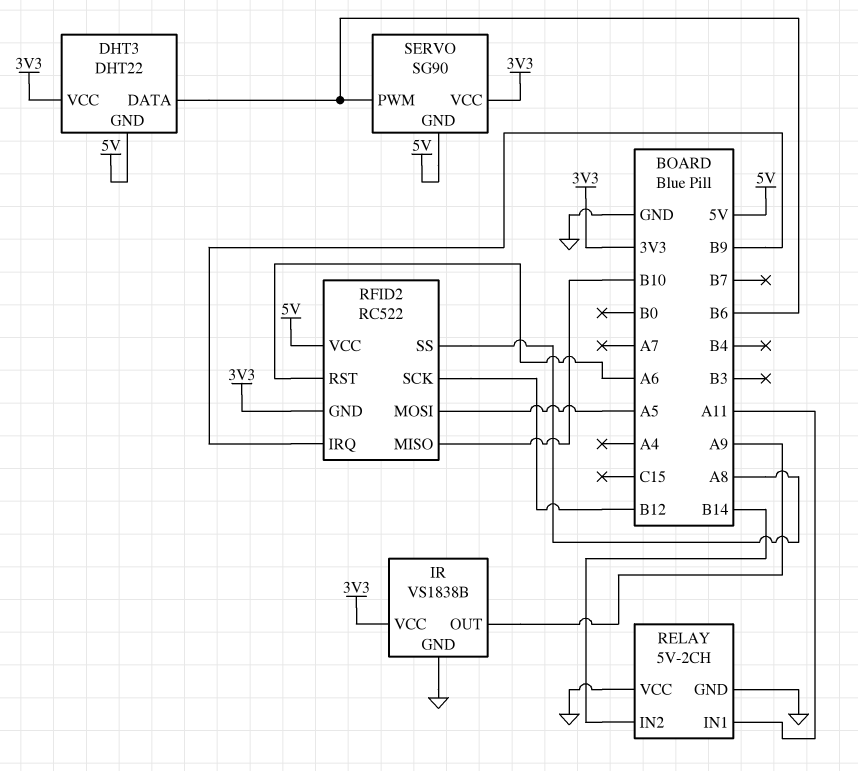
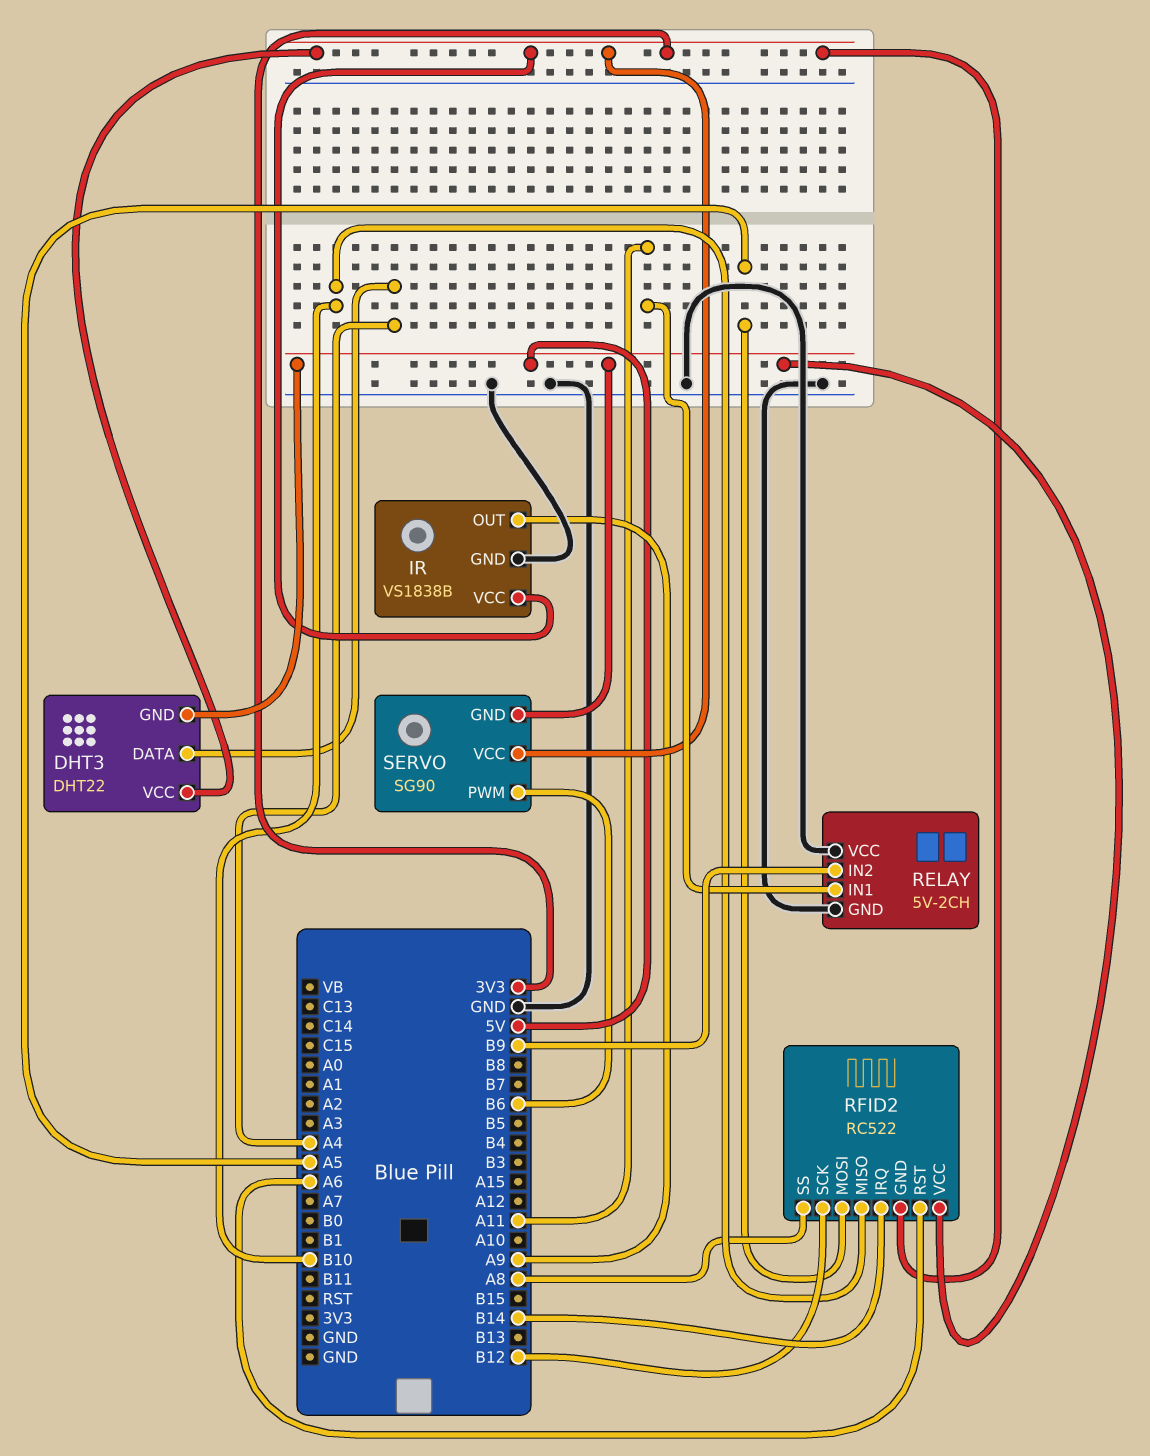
DHT3 pin DATA: B6 -> A4
RELAY pin IN2: B14 -> B9
RFID2 pin IRQ: B9 -> B14

